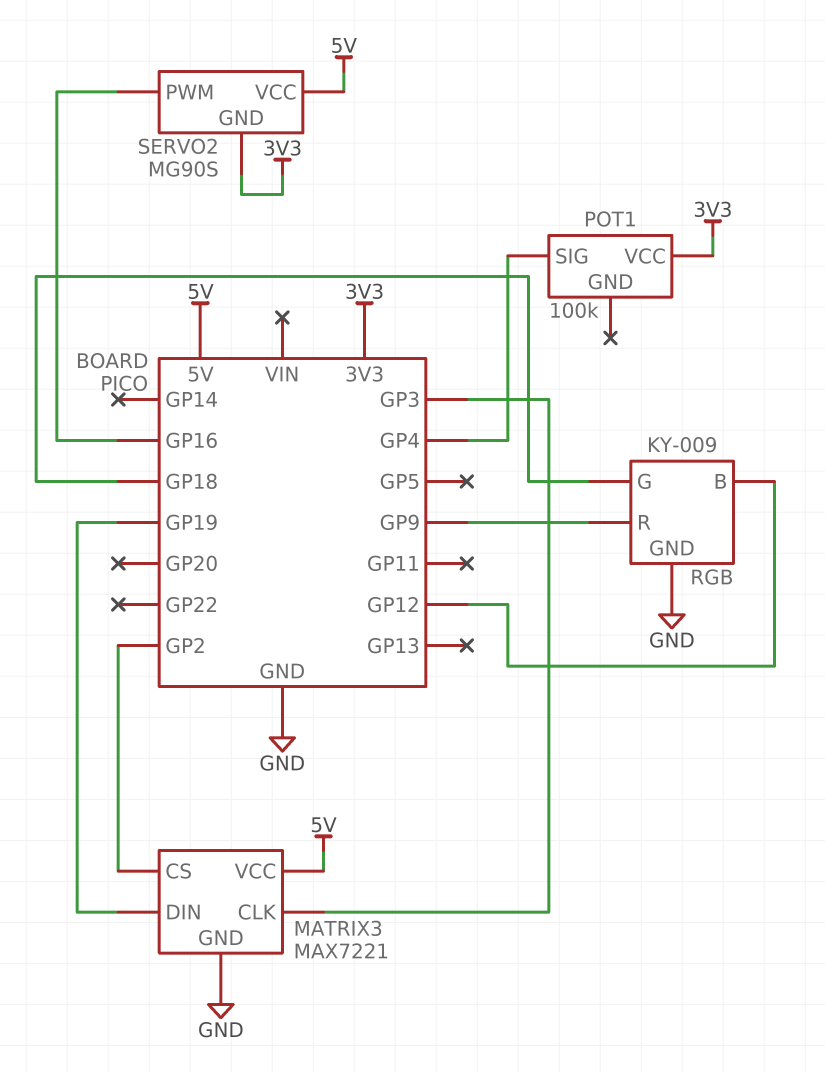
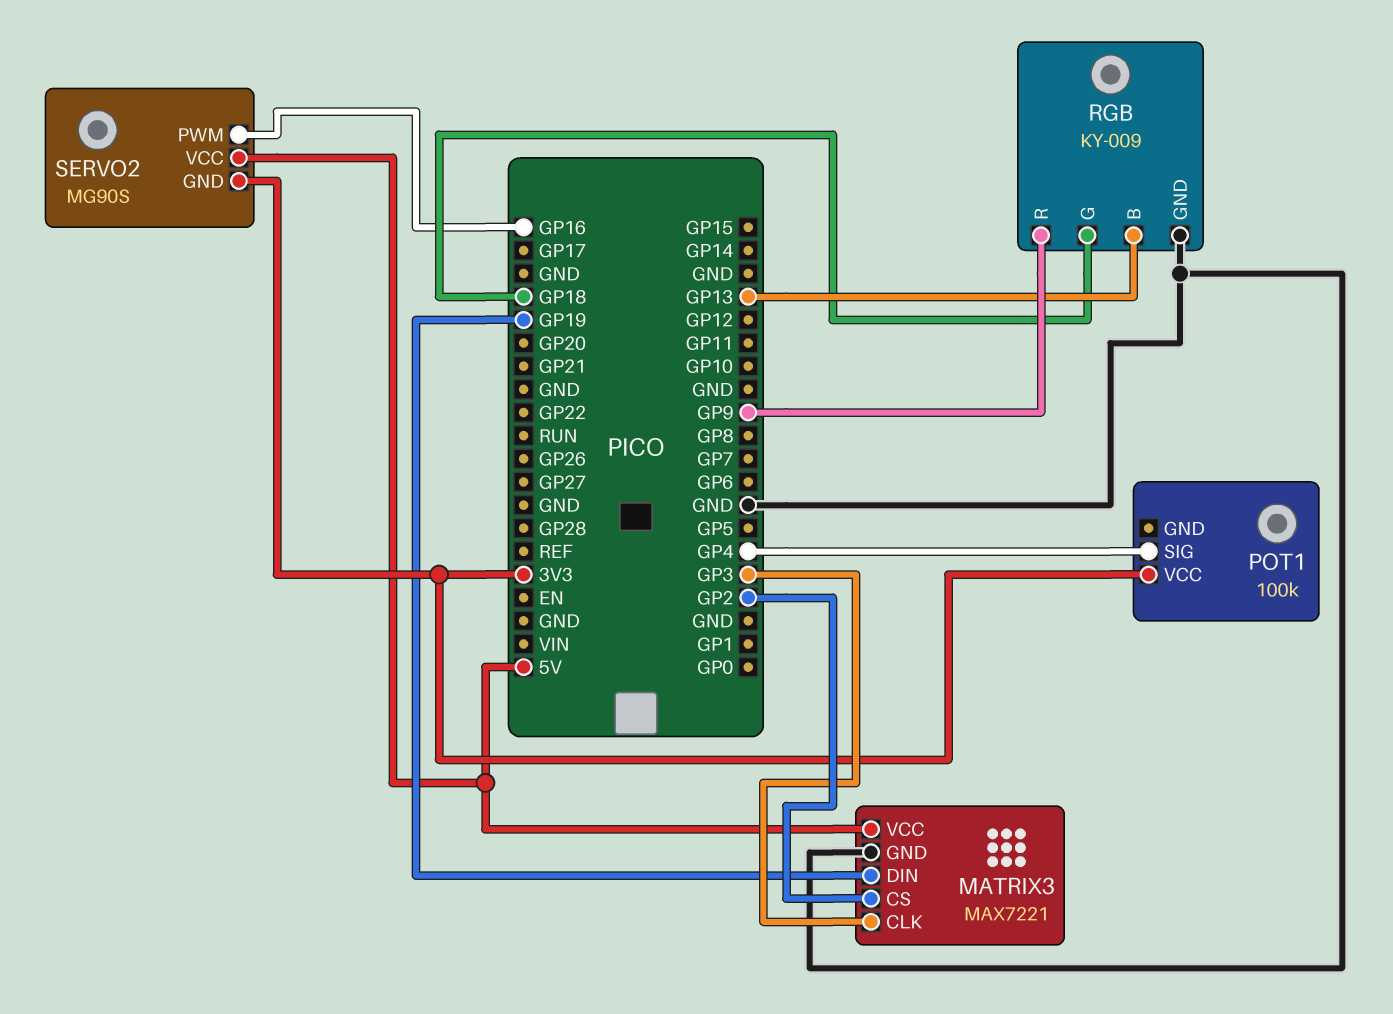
RGB pin B: GP12 -> GP13

